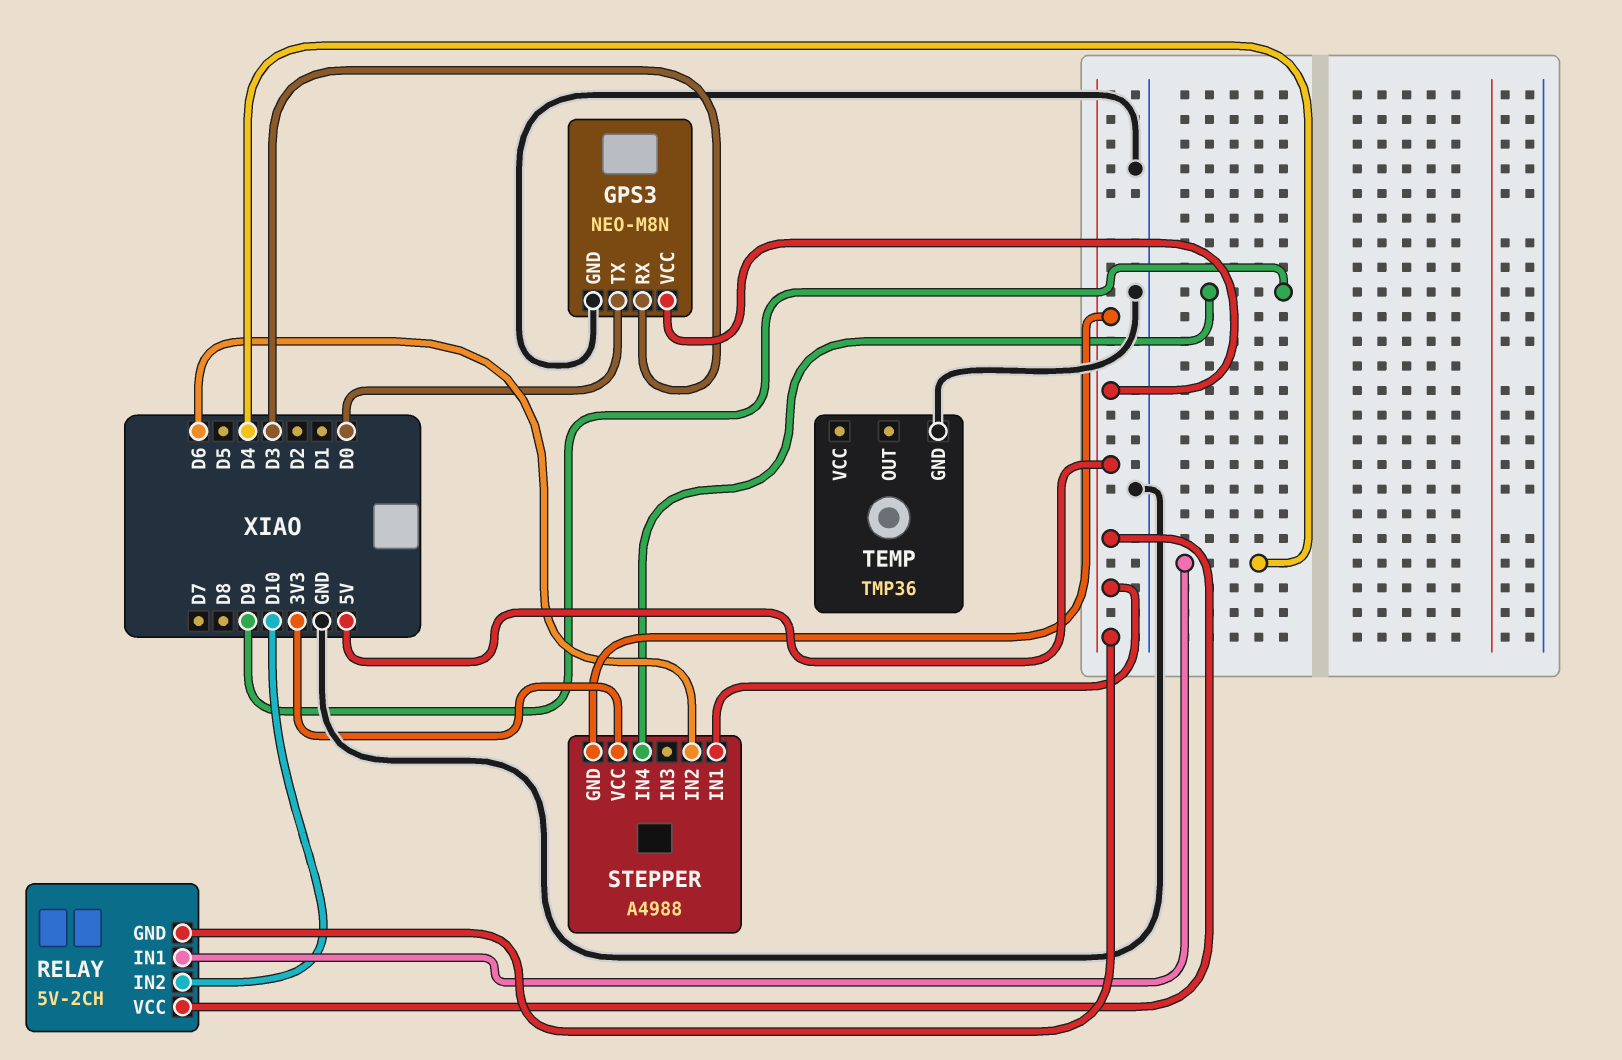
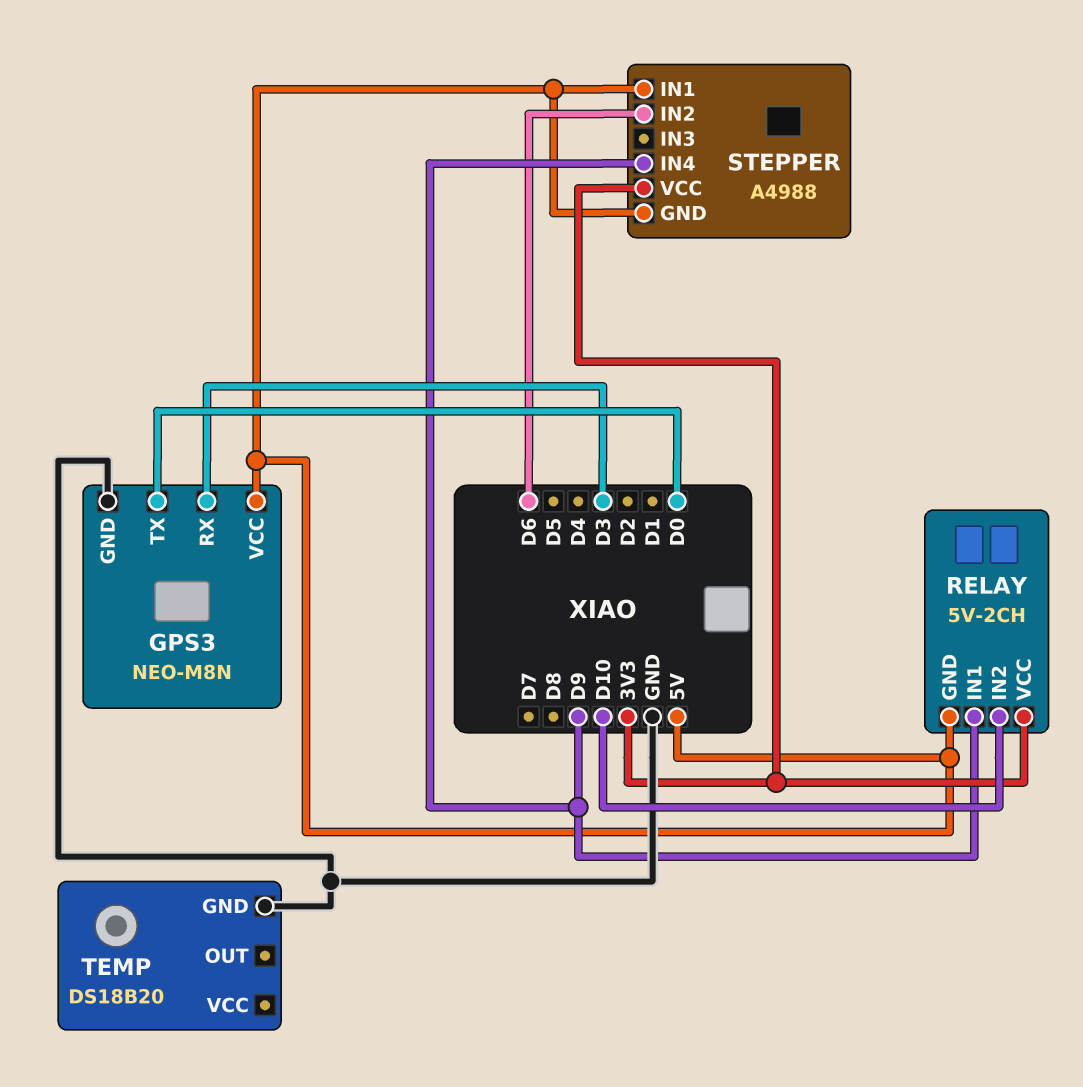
RELAY pin IN1: D4 -> D9
RELAY pin VCC: 5V -> 3V3
TEMP: TMP36 -> DS18B20

